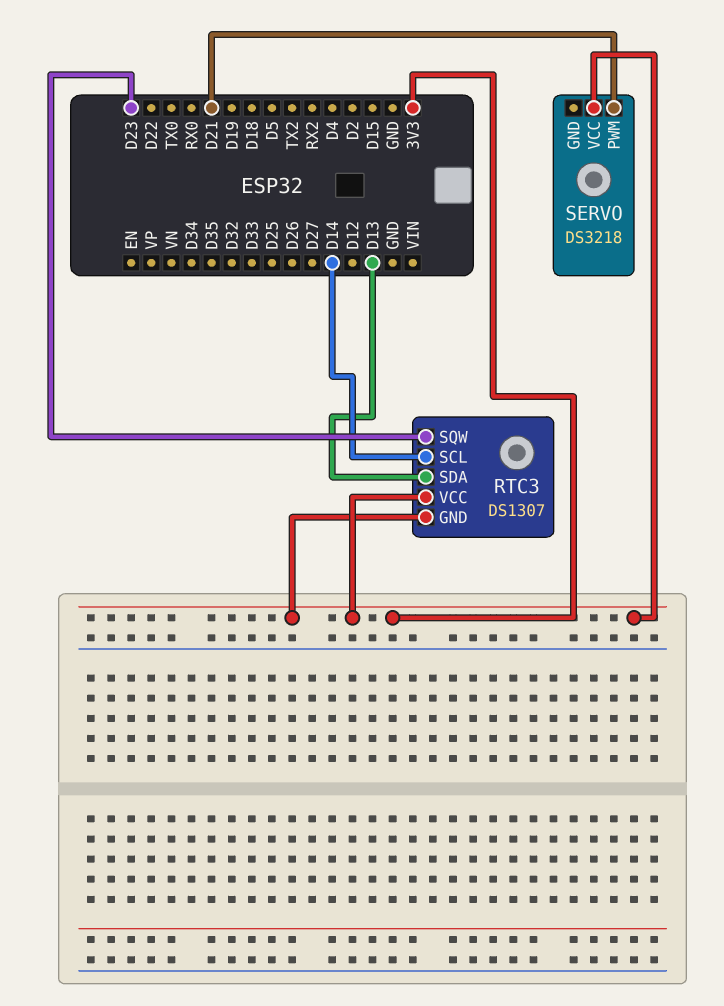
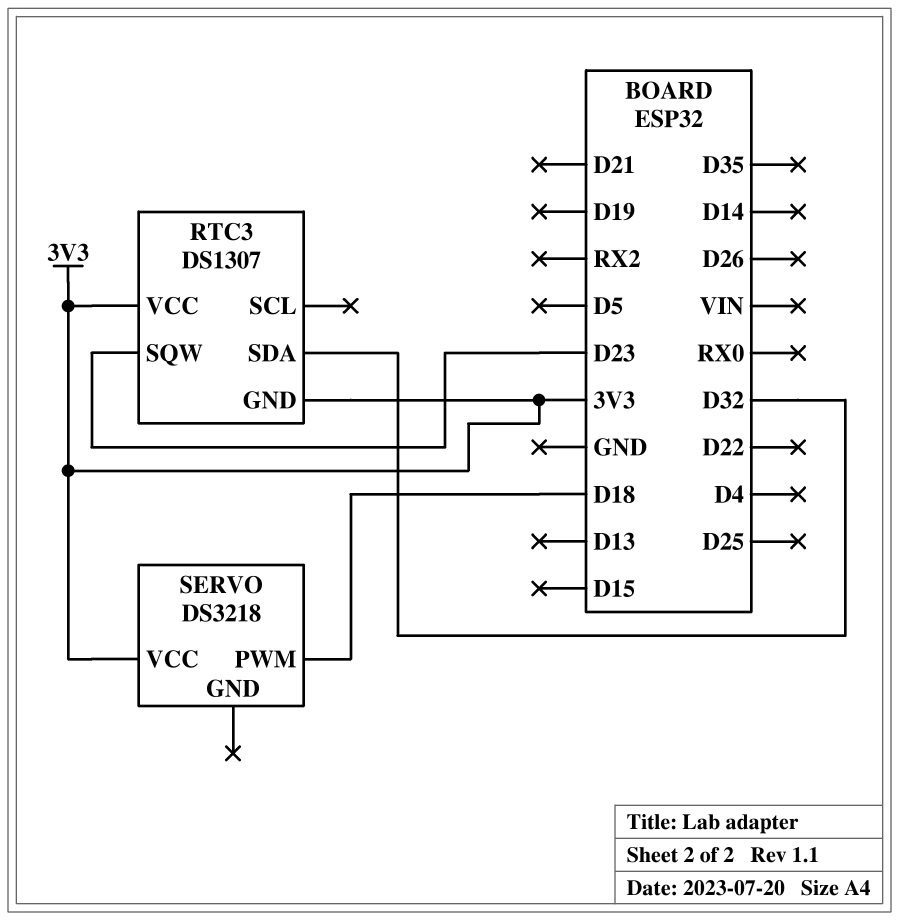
RTC3 pin SCL: D14 -> none
RTC3 pin SDA: D13 -> D32
SERVO pin PWM: D21 -> D18

